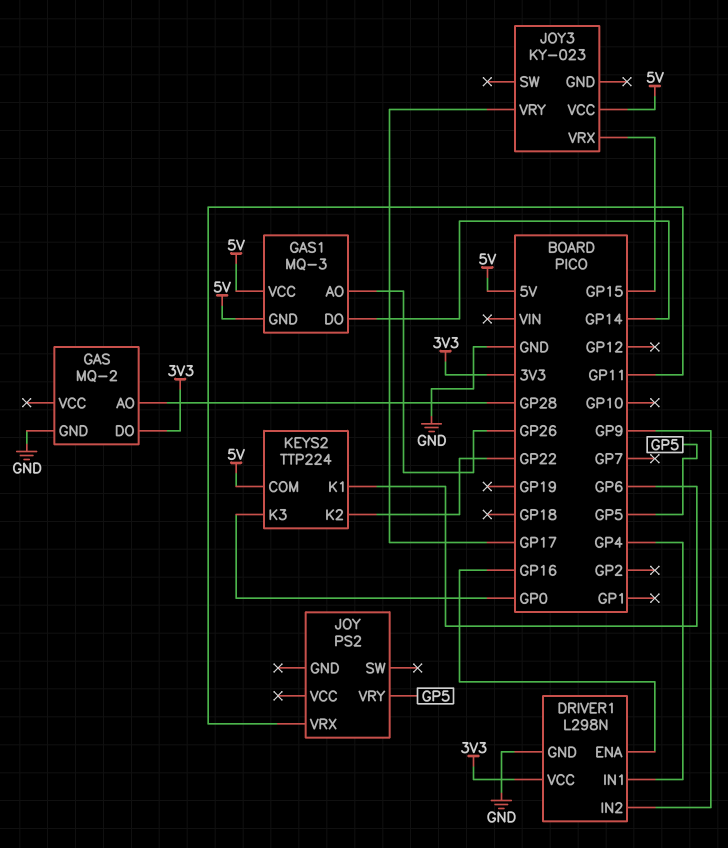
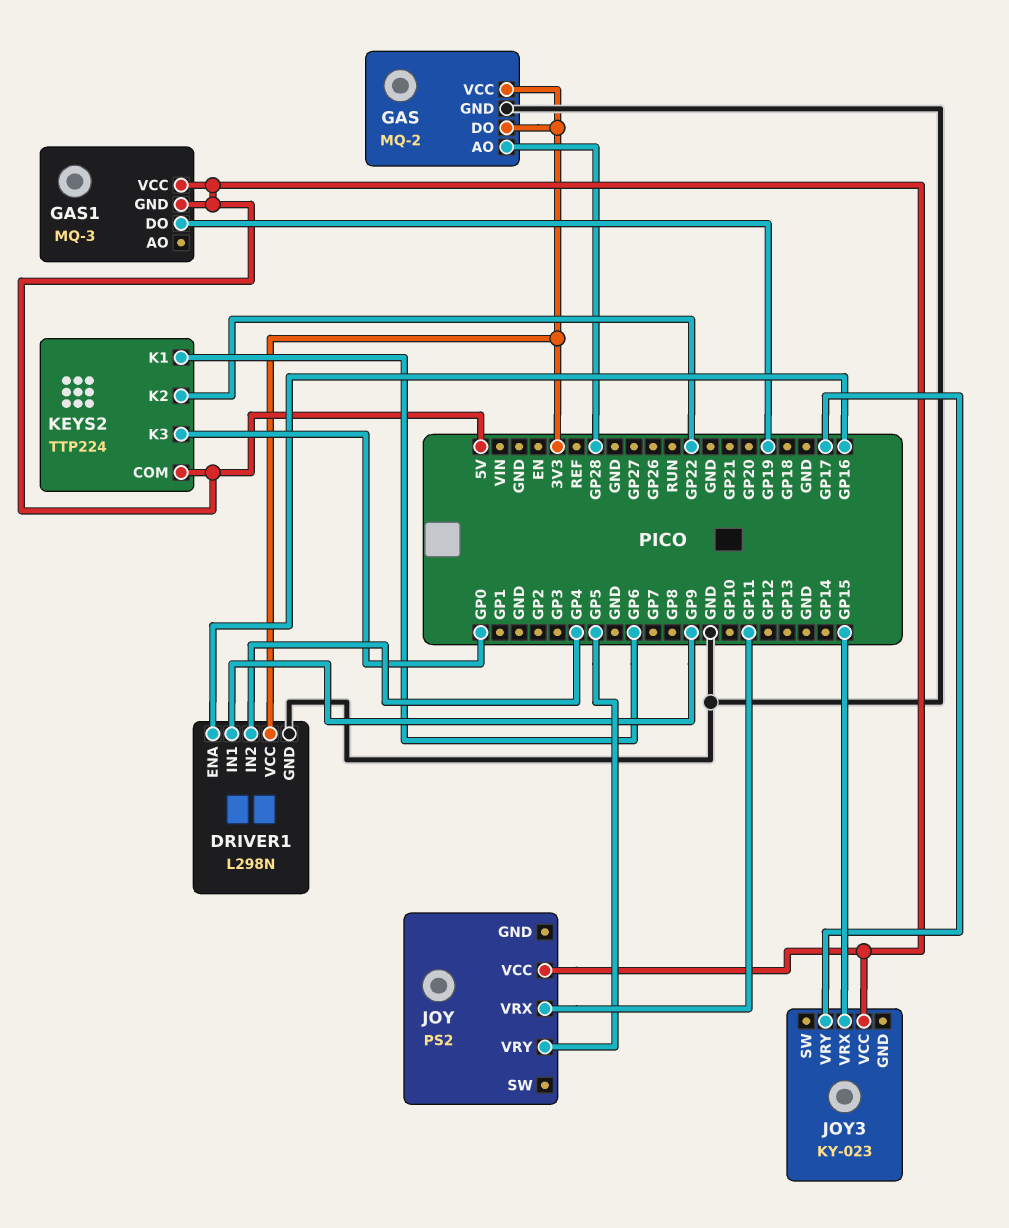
DRIVER1 pin IN1: GP4 -> GP9
DRIVER1 pin IN2: GP9 -> GP4
GAS pin VCC: none -> 3V3
GAS1 pin AO: GP26 -> none
GAS1 pin DO: GP14 -> GP19
JOY pin VCC: none -> 5V

